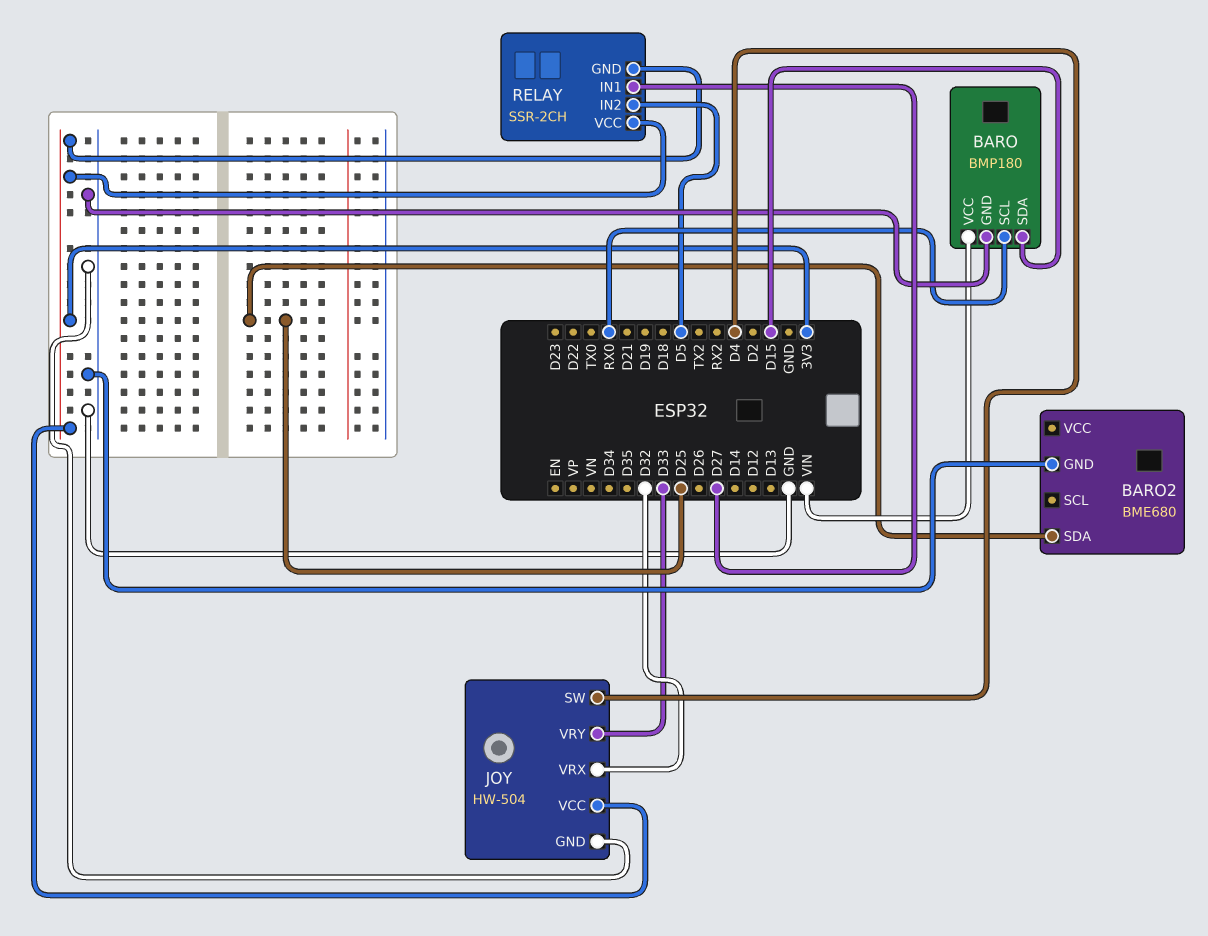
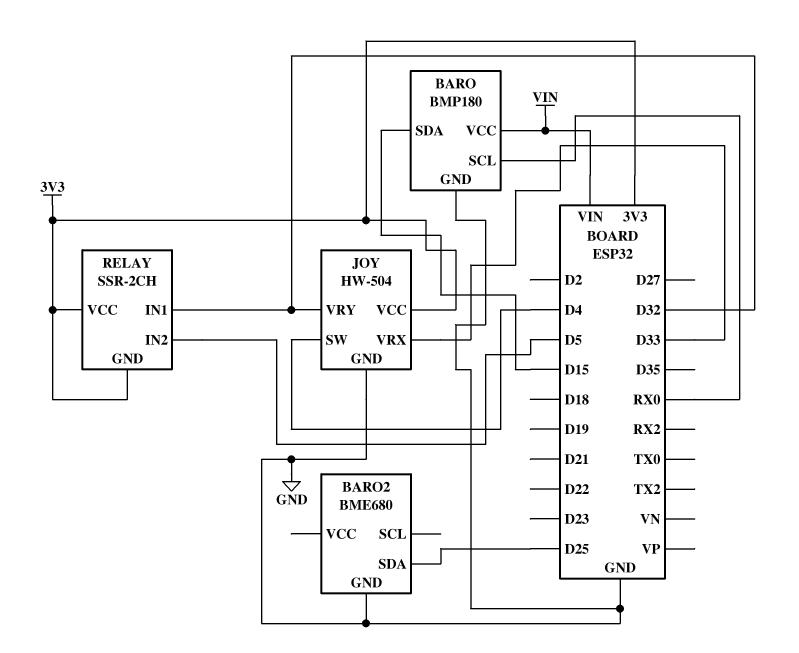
JOY pin VRX: D32 -> D33
JOY pin VRY: D33 -> D32
RELAY pin IN1: D27 -> D32

